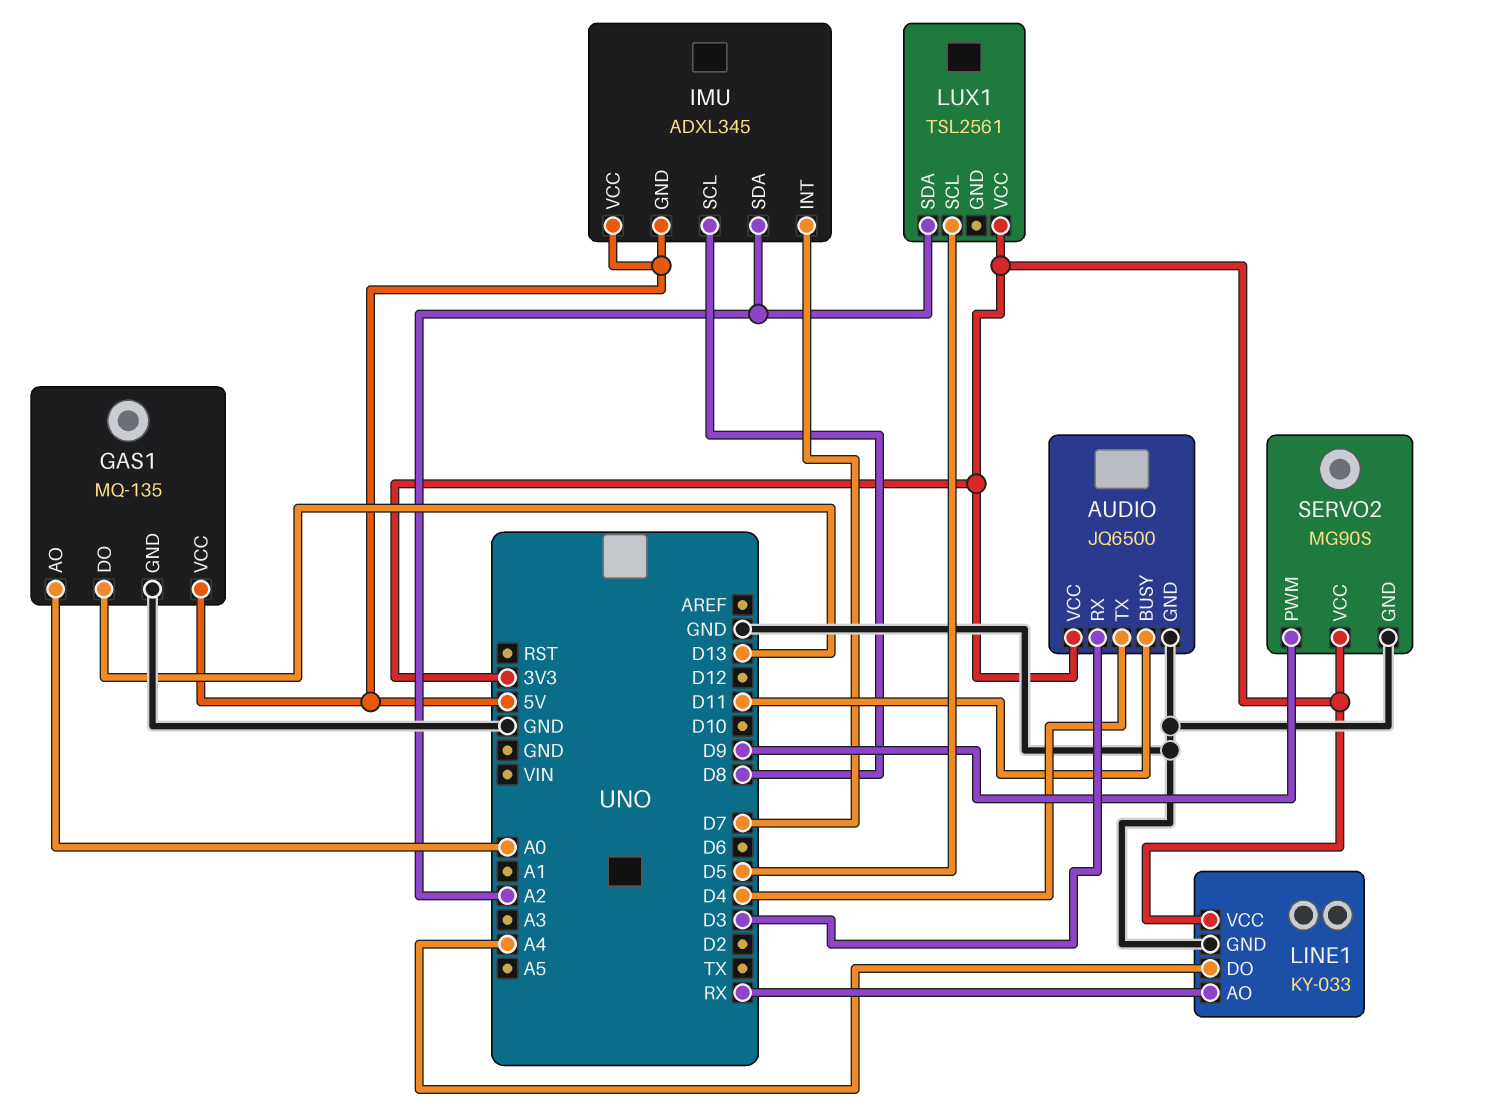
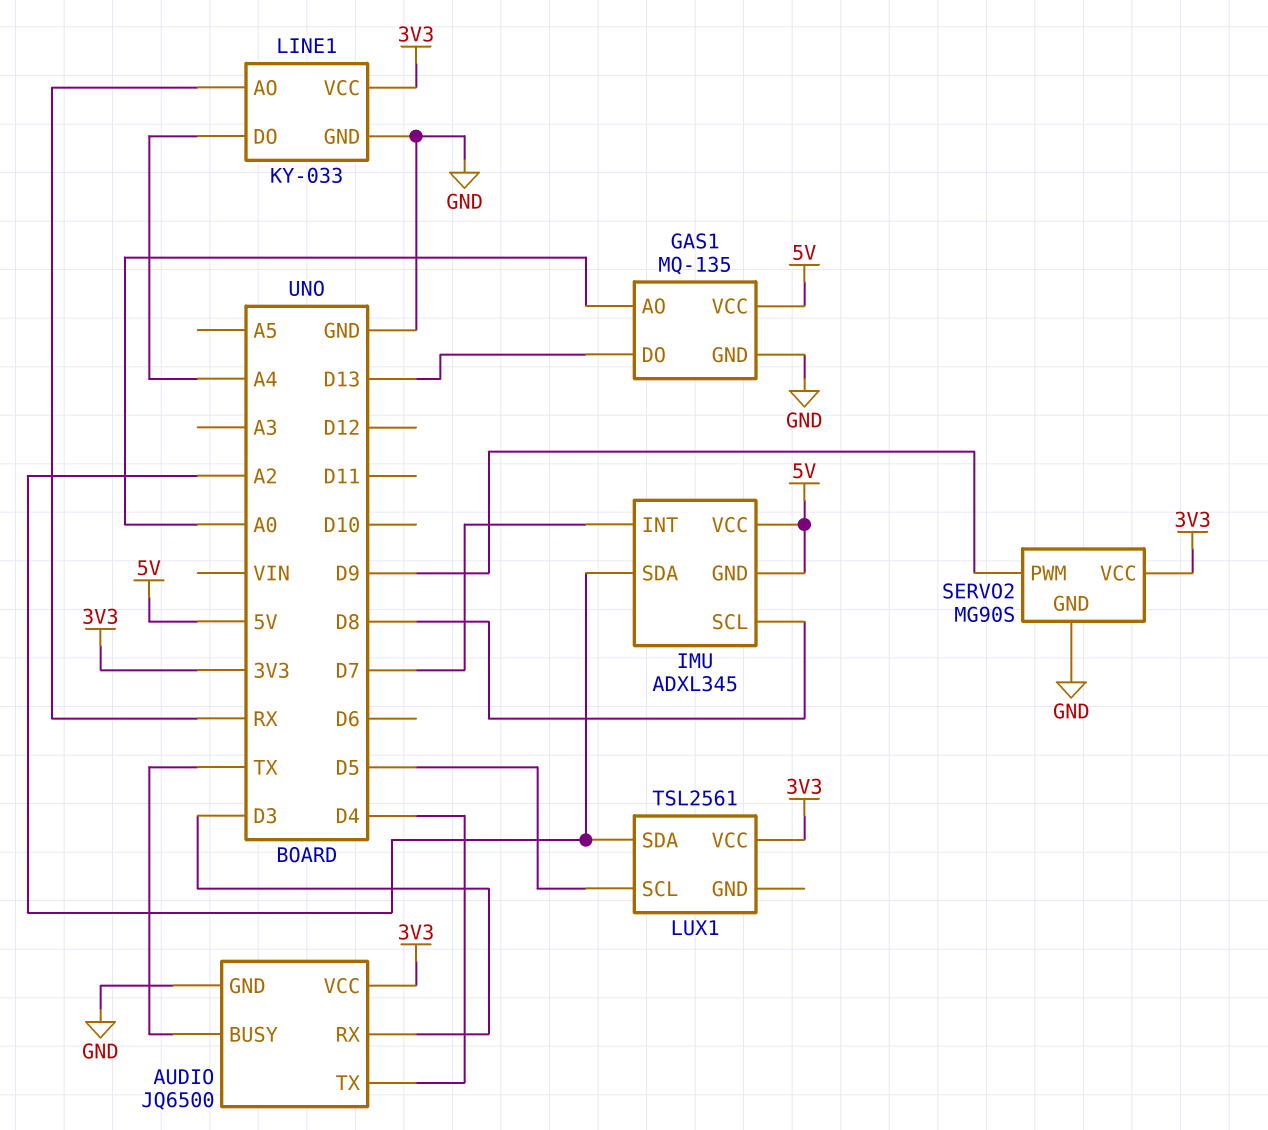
AUDIO pin BUSY: D11 -> TX

